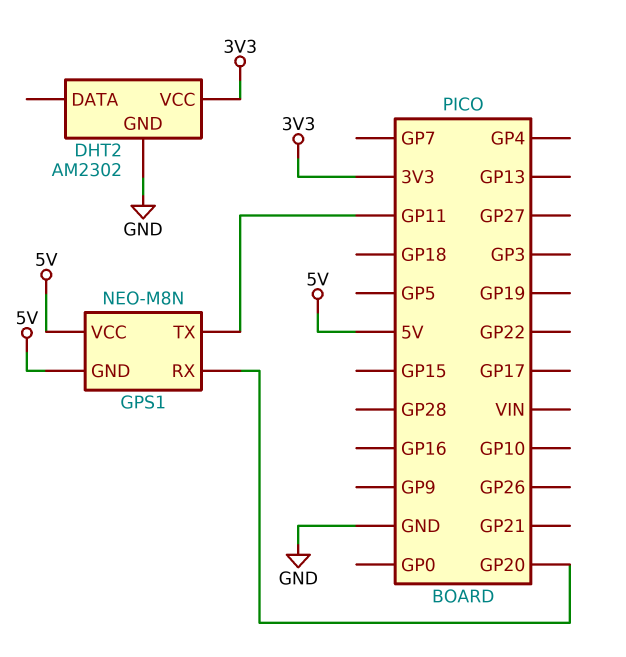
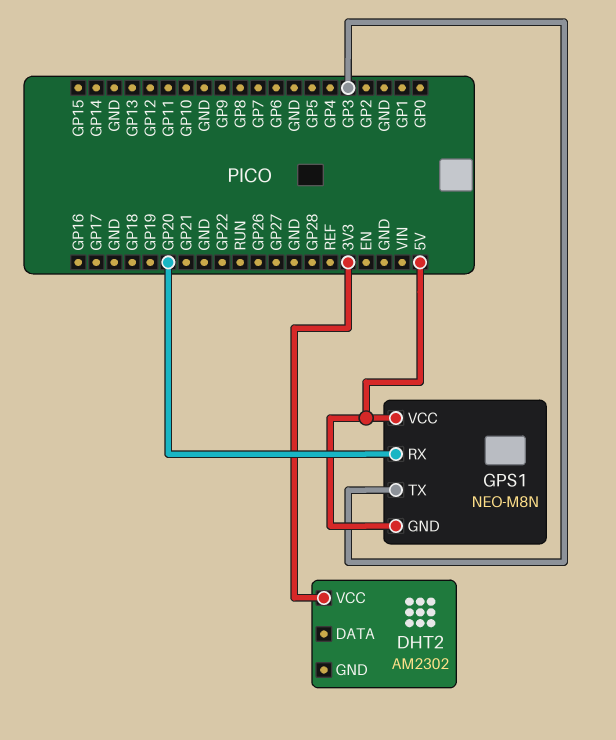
DHT2 pin GND: GND -> none
GPS1 pin TX: GP11 -> GP3

